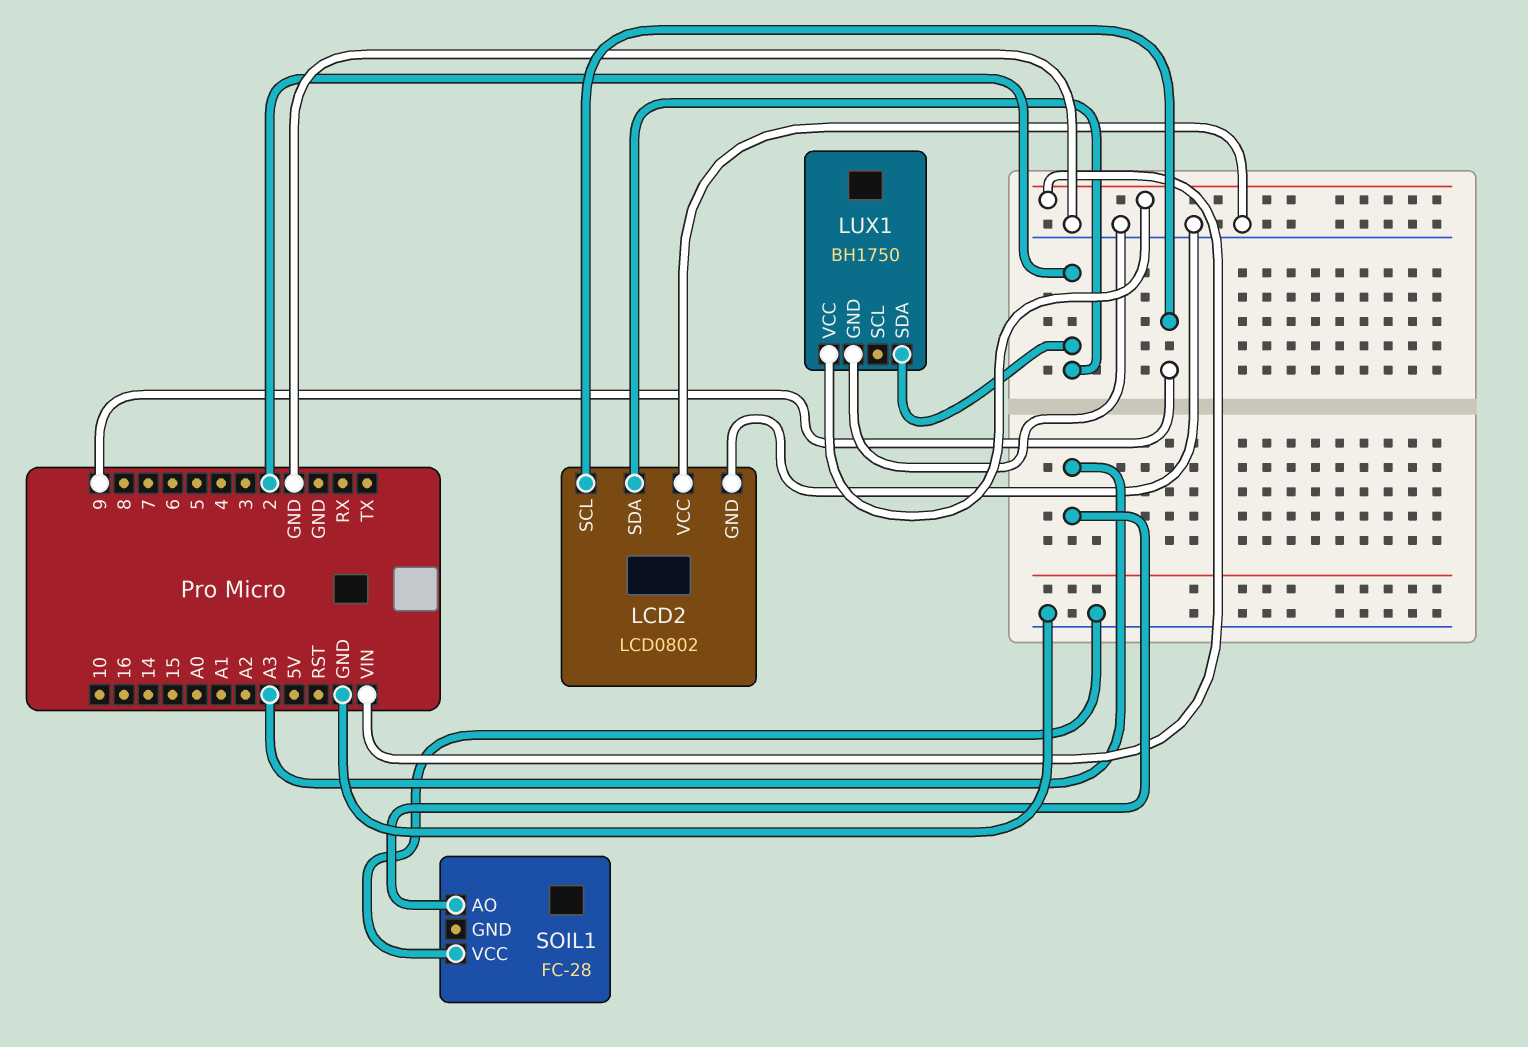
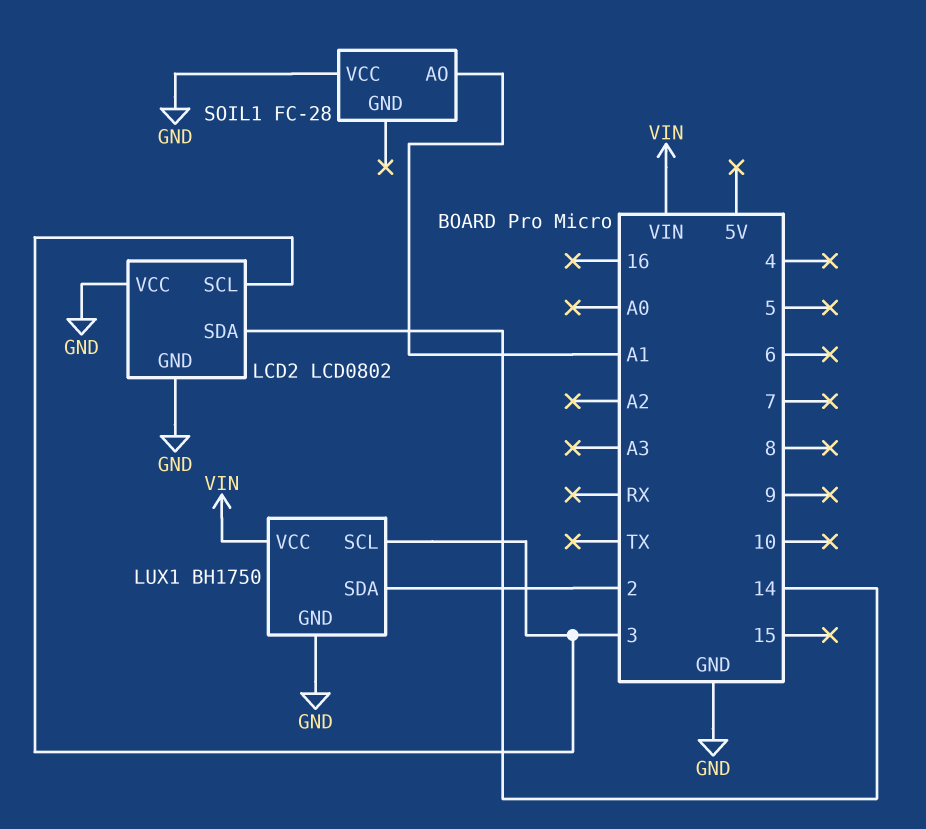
LCD2 pin SCL: 9 -> 3
LCD2 pin SDA: 2 -> 14
LUX1 pin SCL: none -> 3
SOIL1 pin AO: A3 -> A1

